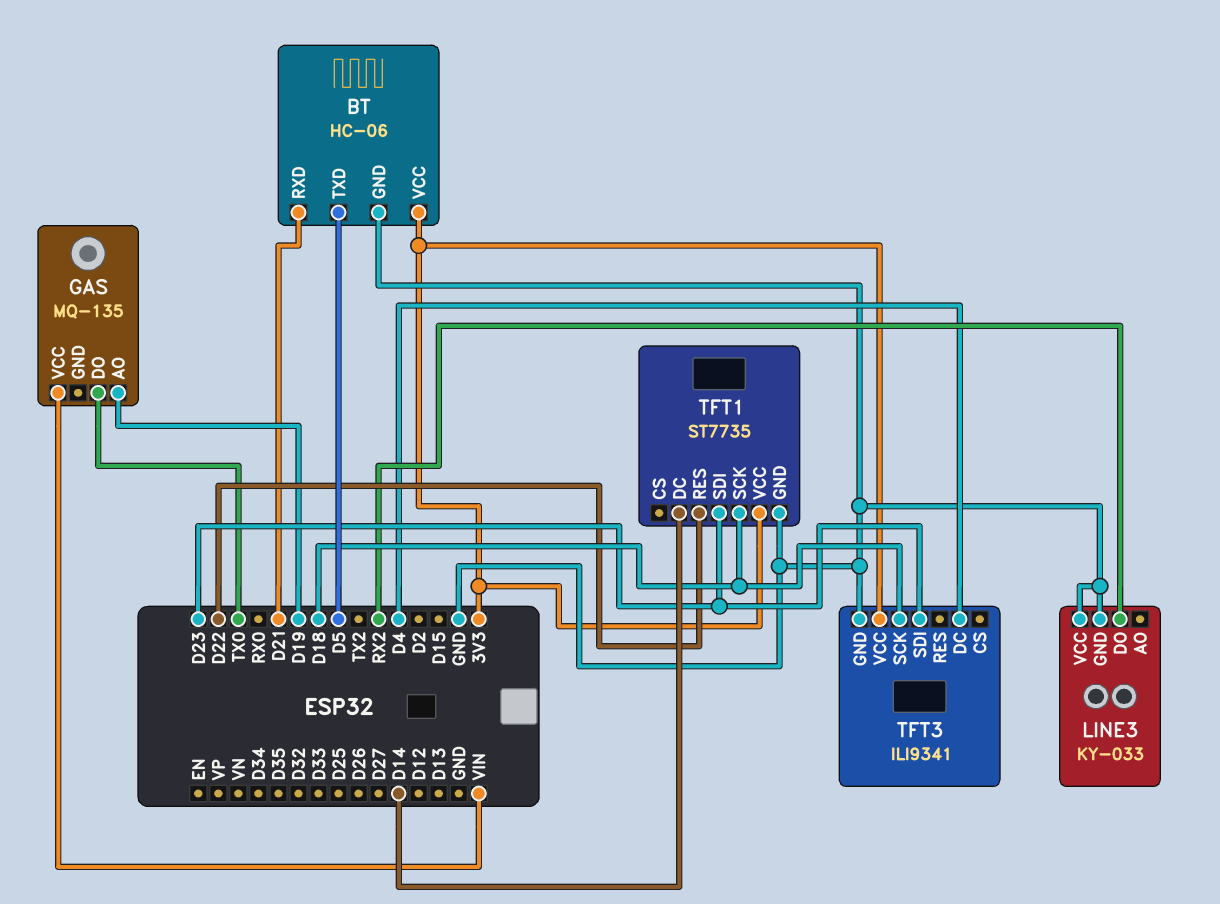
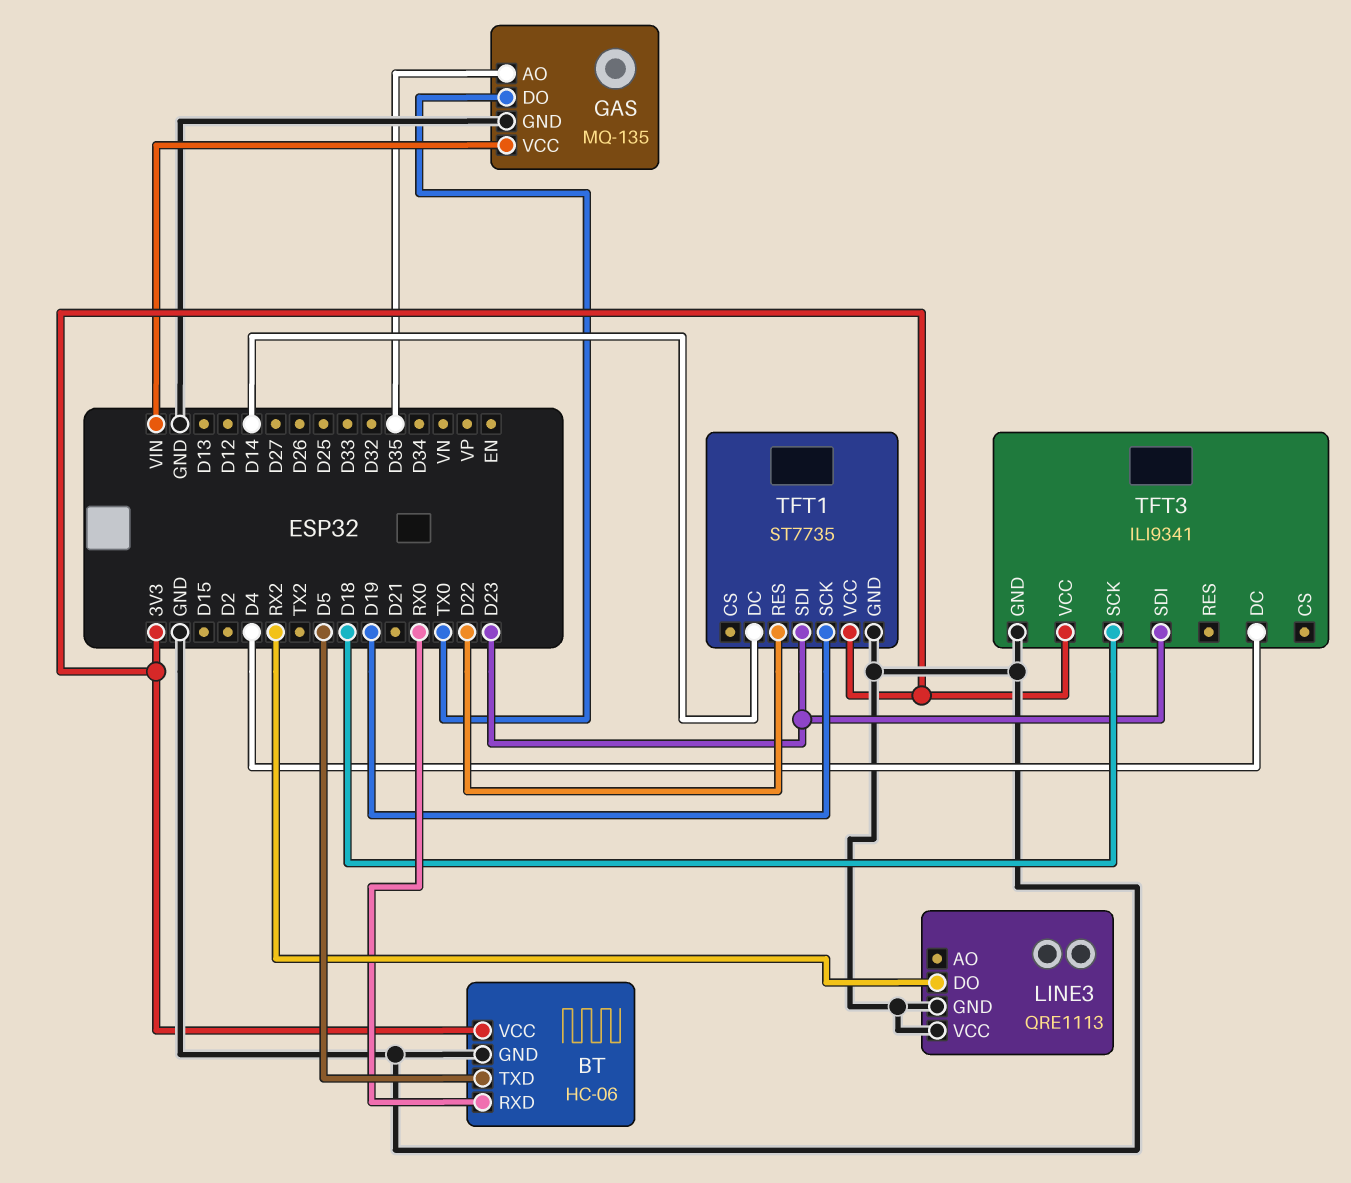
BT pin RXD: D21 -> RX0
GAS pin AO: D19 -> D35
GAS pin GND: none -> GND
LINE3: KY-033 -> QRE1113
TFT1 pin SCK: D18 -> D19

